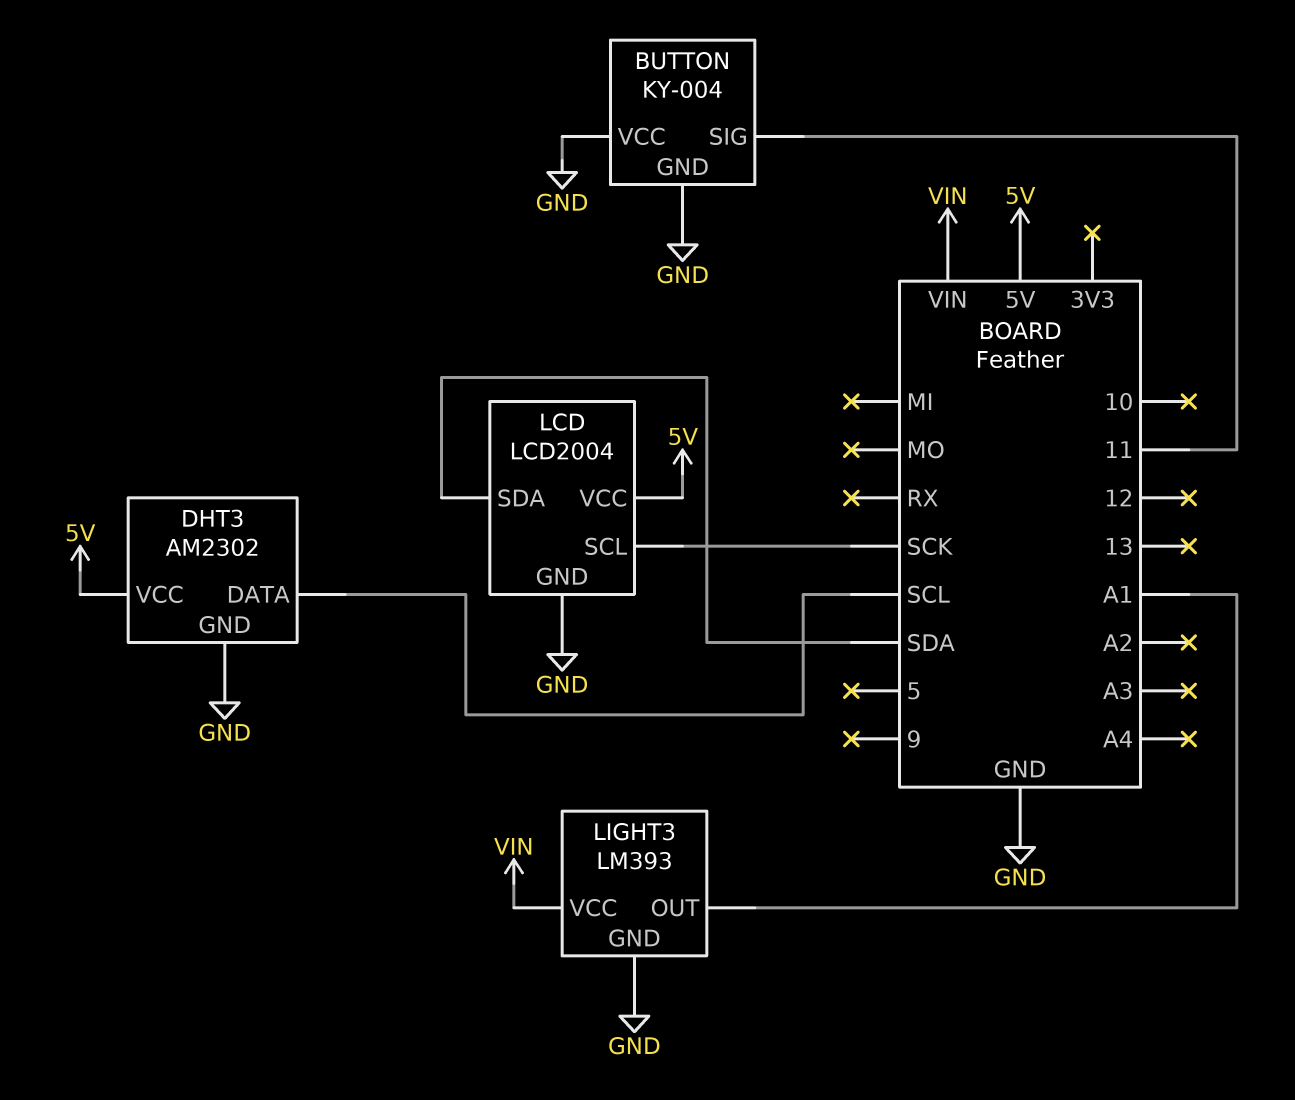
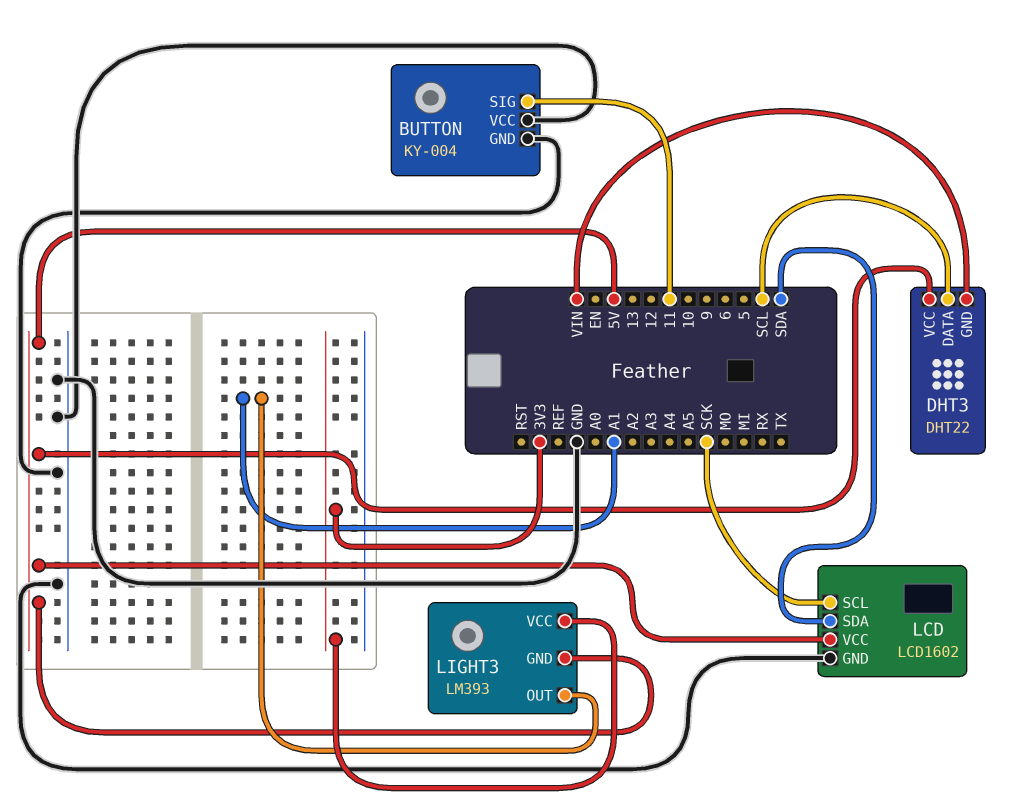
DHT3: AM2302 -> DHT22
DHT3 pin GND: GND -> VIN
LCD: LCD2004 -> LCD1602
LIGHT3 pin GND: GND -> 5V
LIGHT3 pin VCC: VIN -> 3V3

